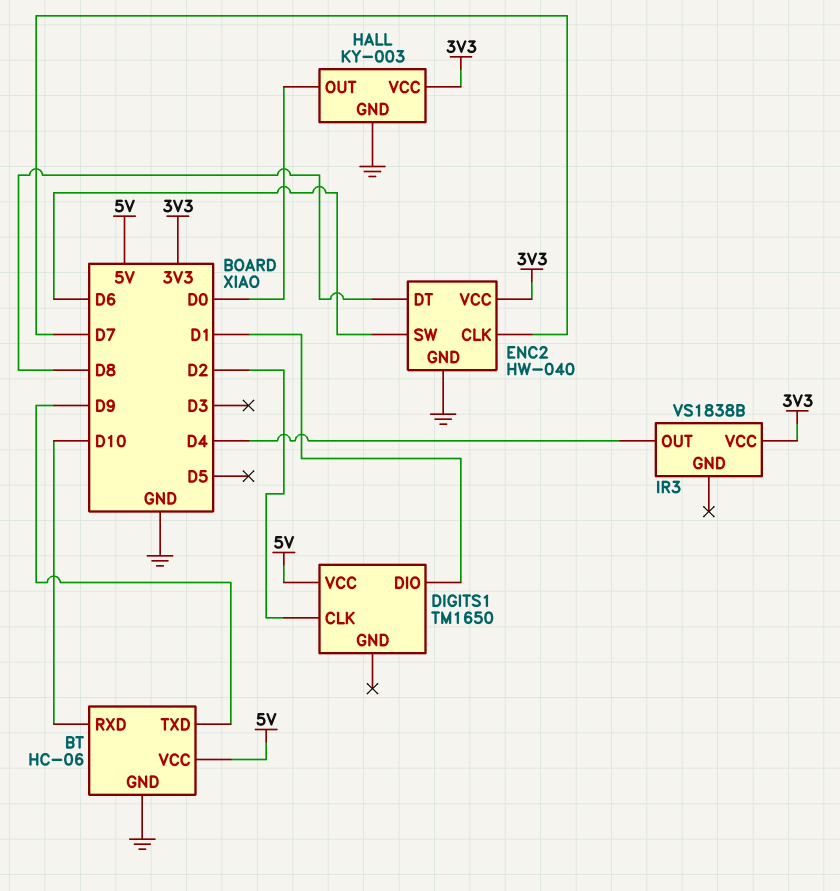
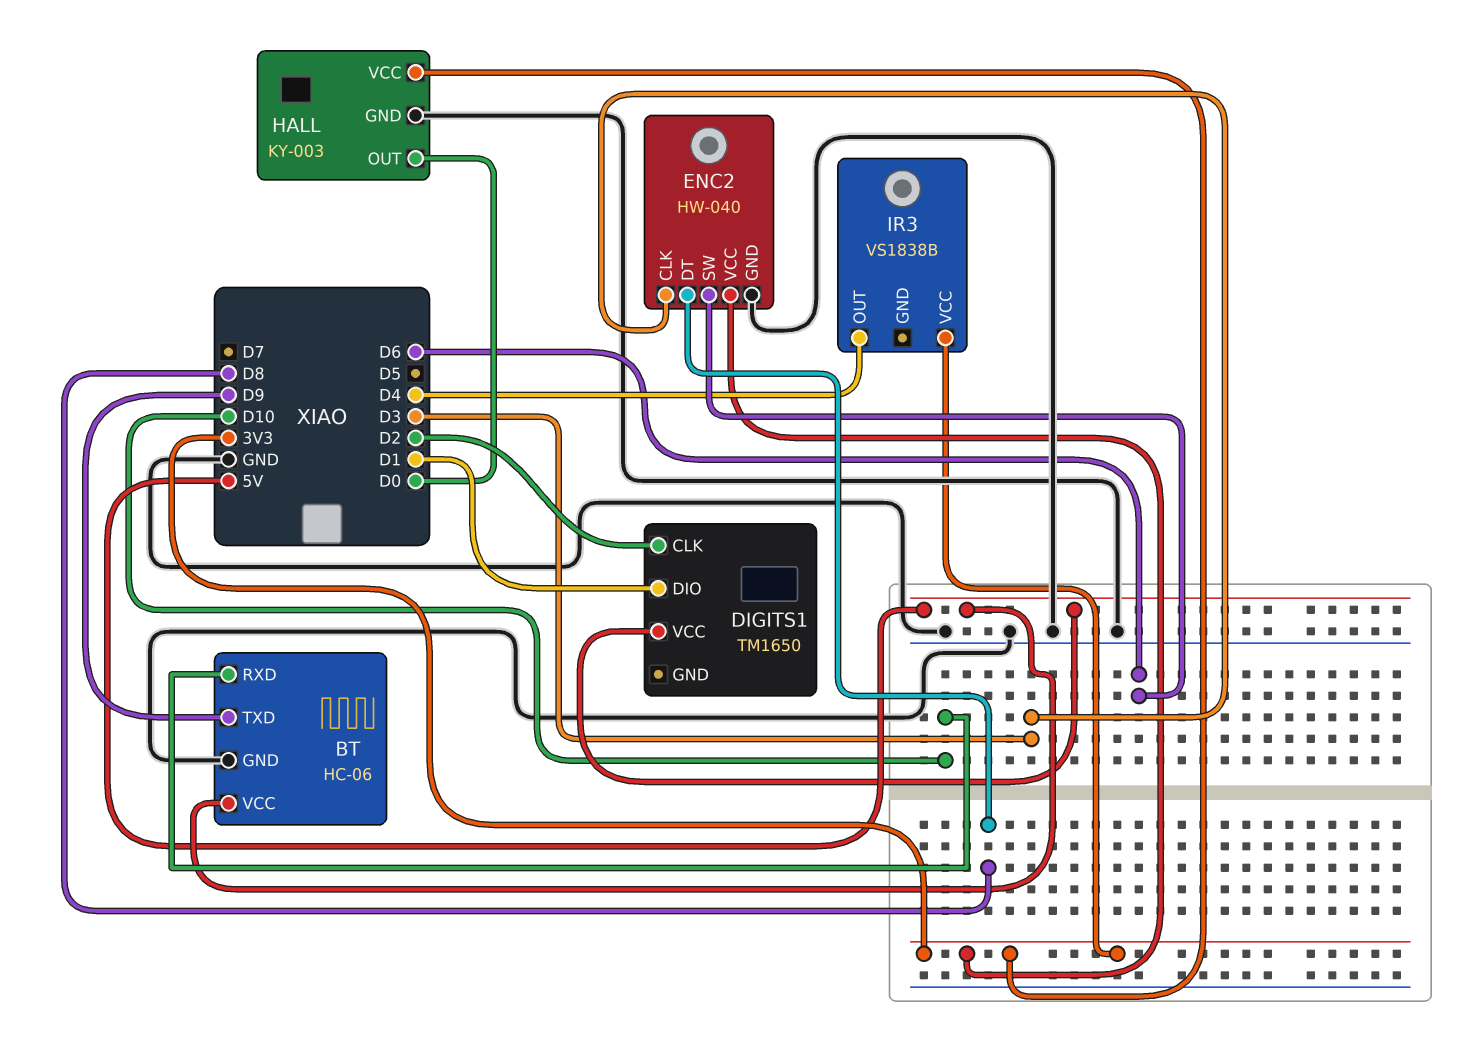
ENC2 pin CLK: D7 -> D3

